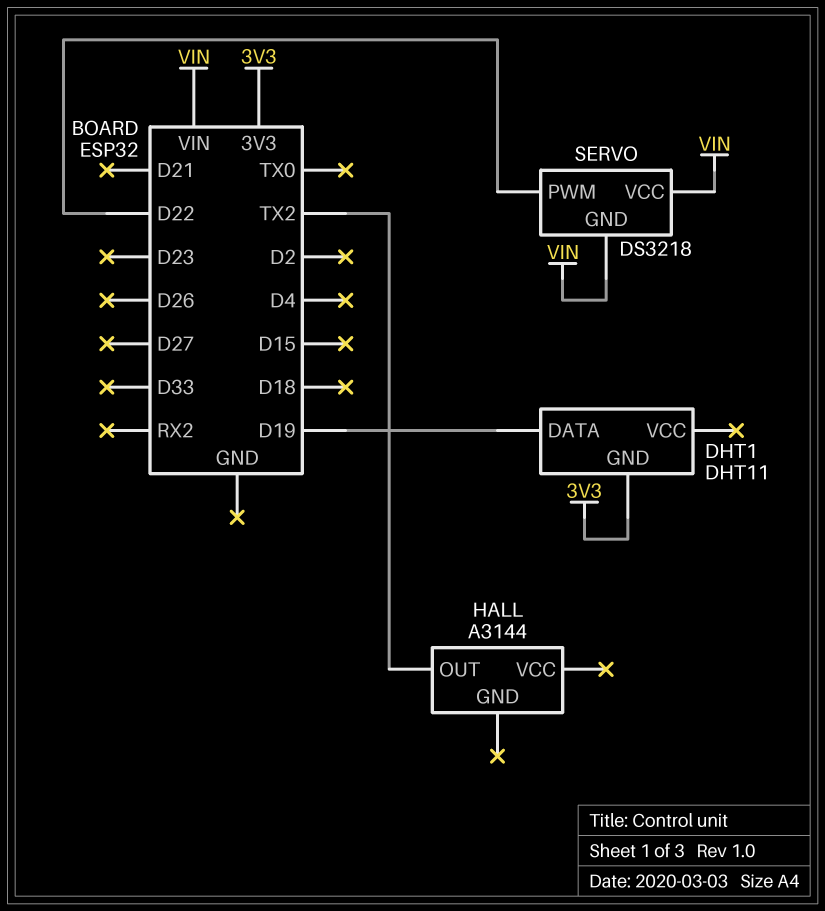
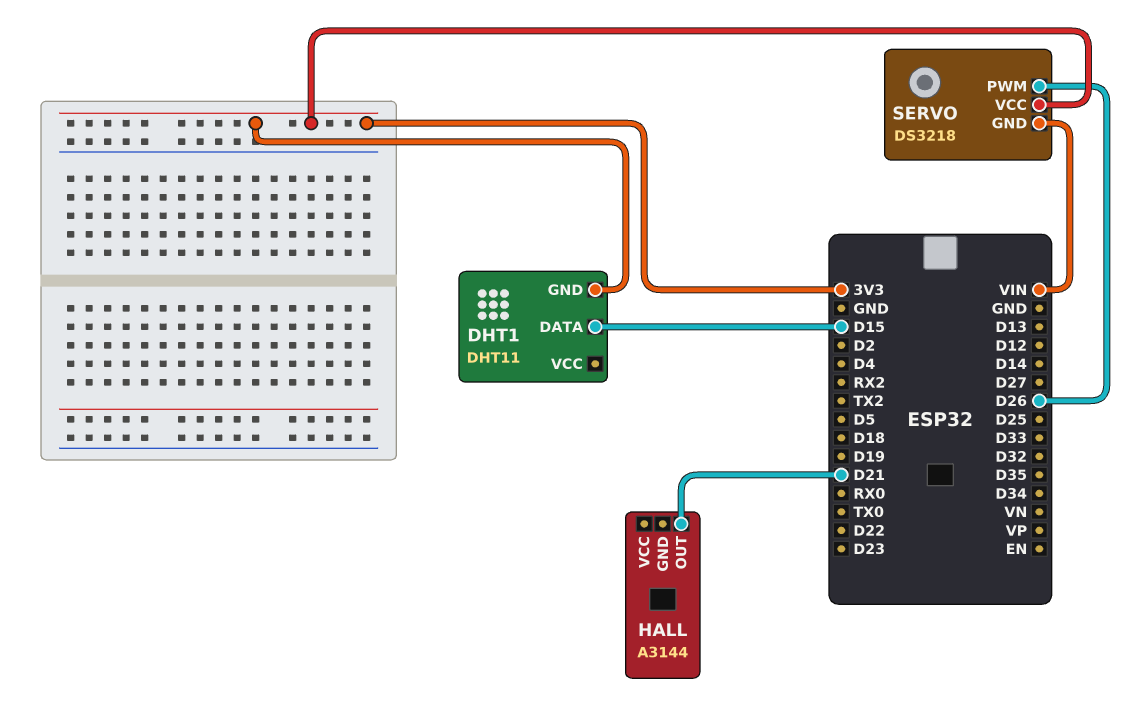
DHT1 pin DATA: D19 -> D15
HALL pin OUT: TX2 -> D21
SERVO pin PWM: D22 -> D26
SERVO pin VCC: VIN -> 3V3

